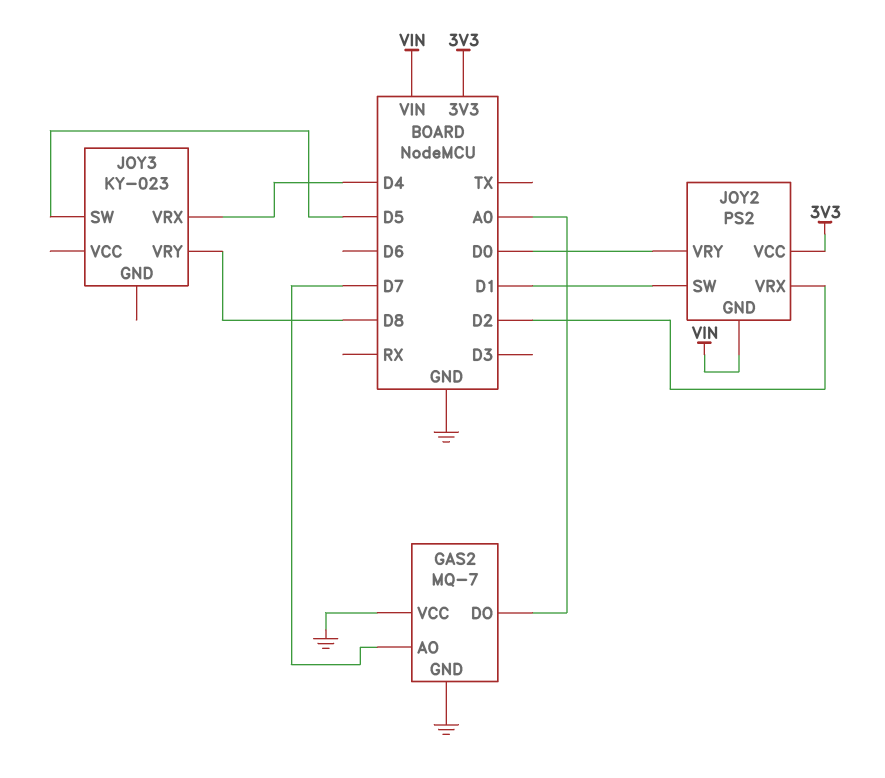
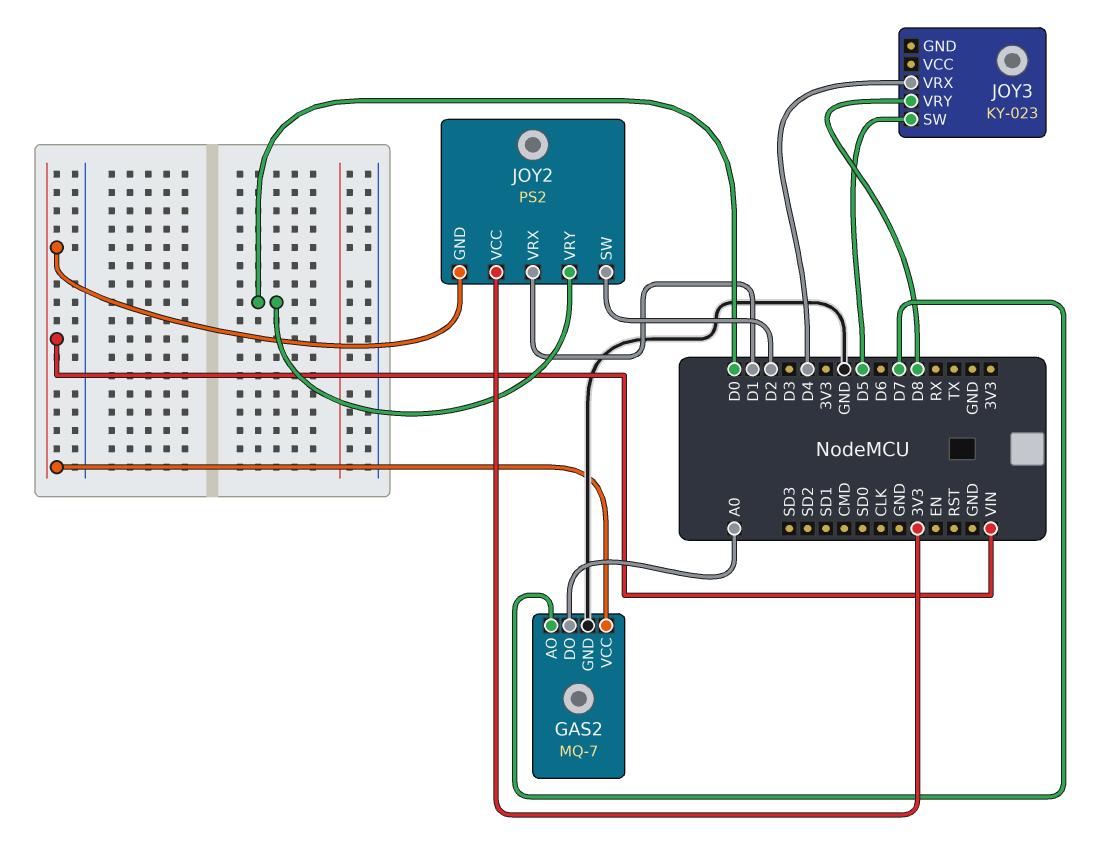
GAS2 pin VCC: GND -> VIN
JOY2 pin SW: D1 -> D2
JOY2 pin VRX: D2 -> D1

